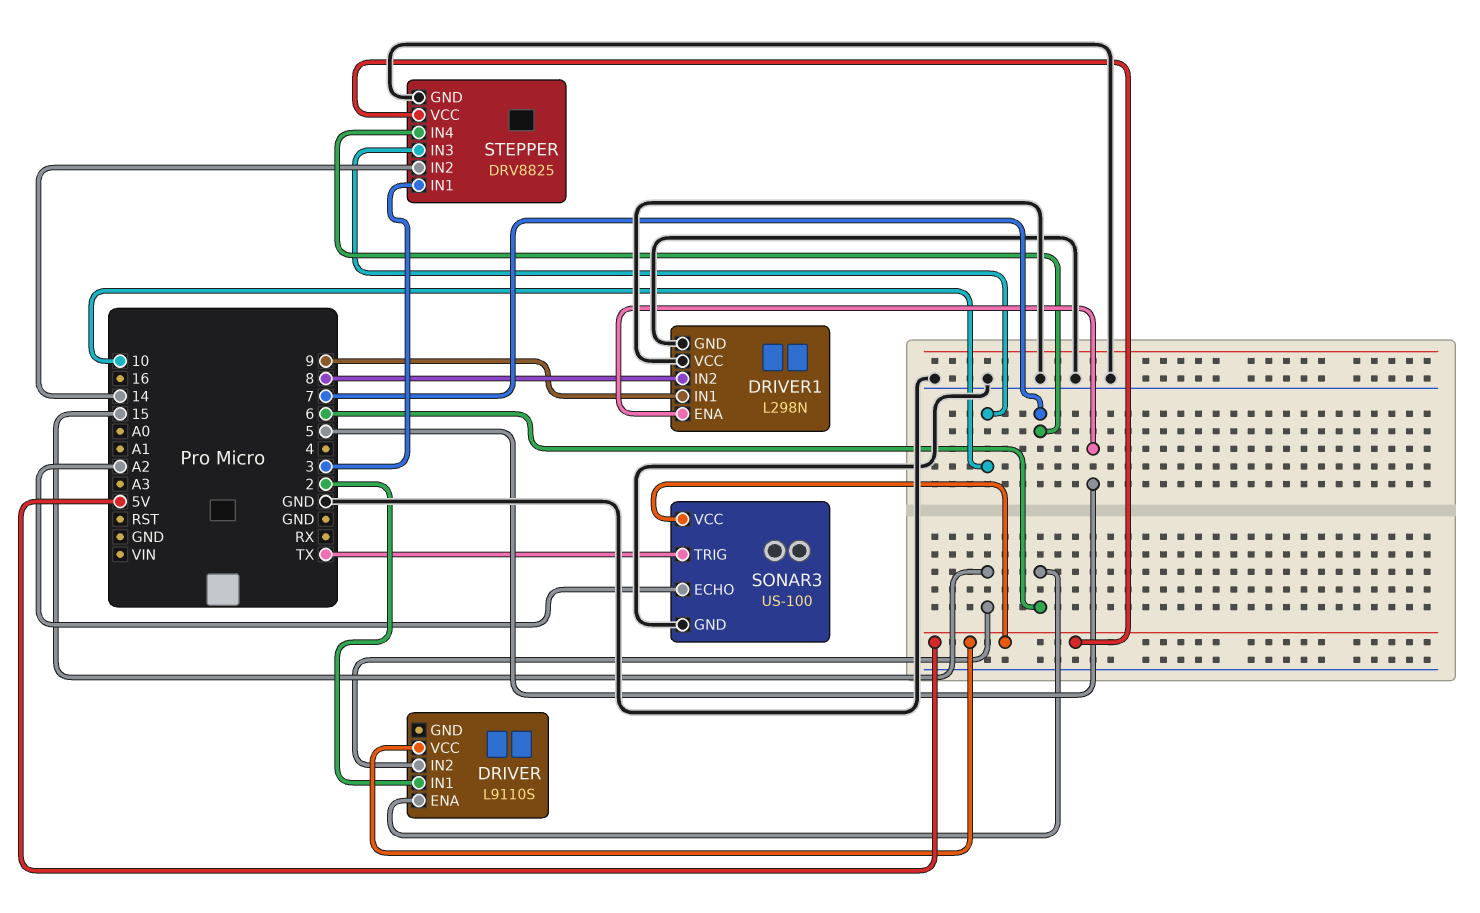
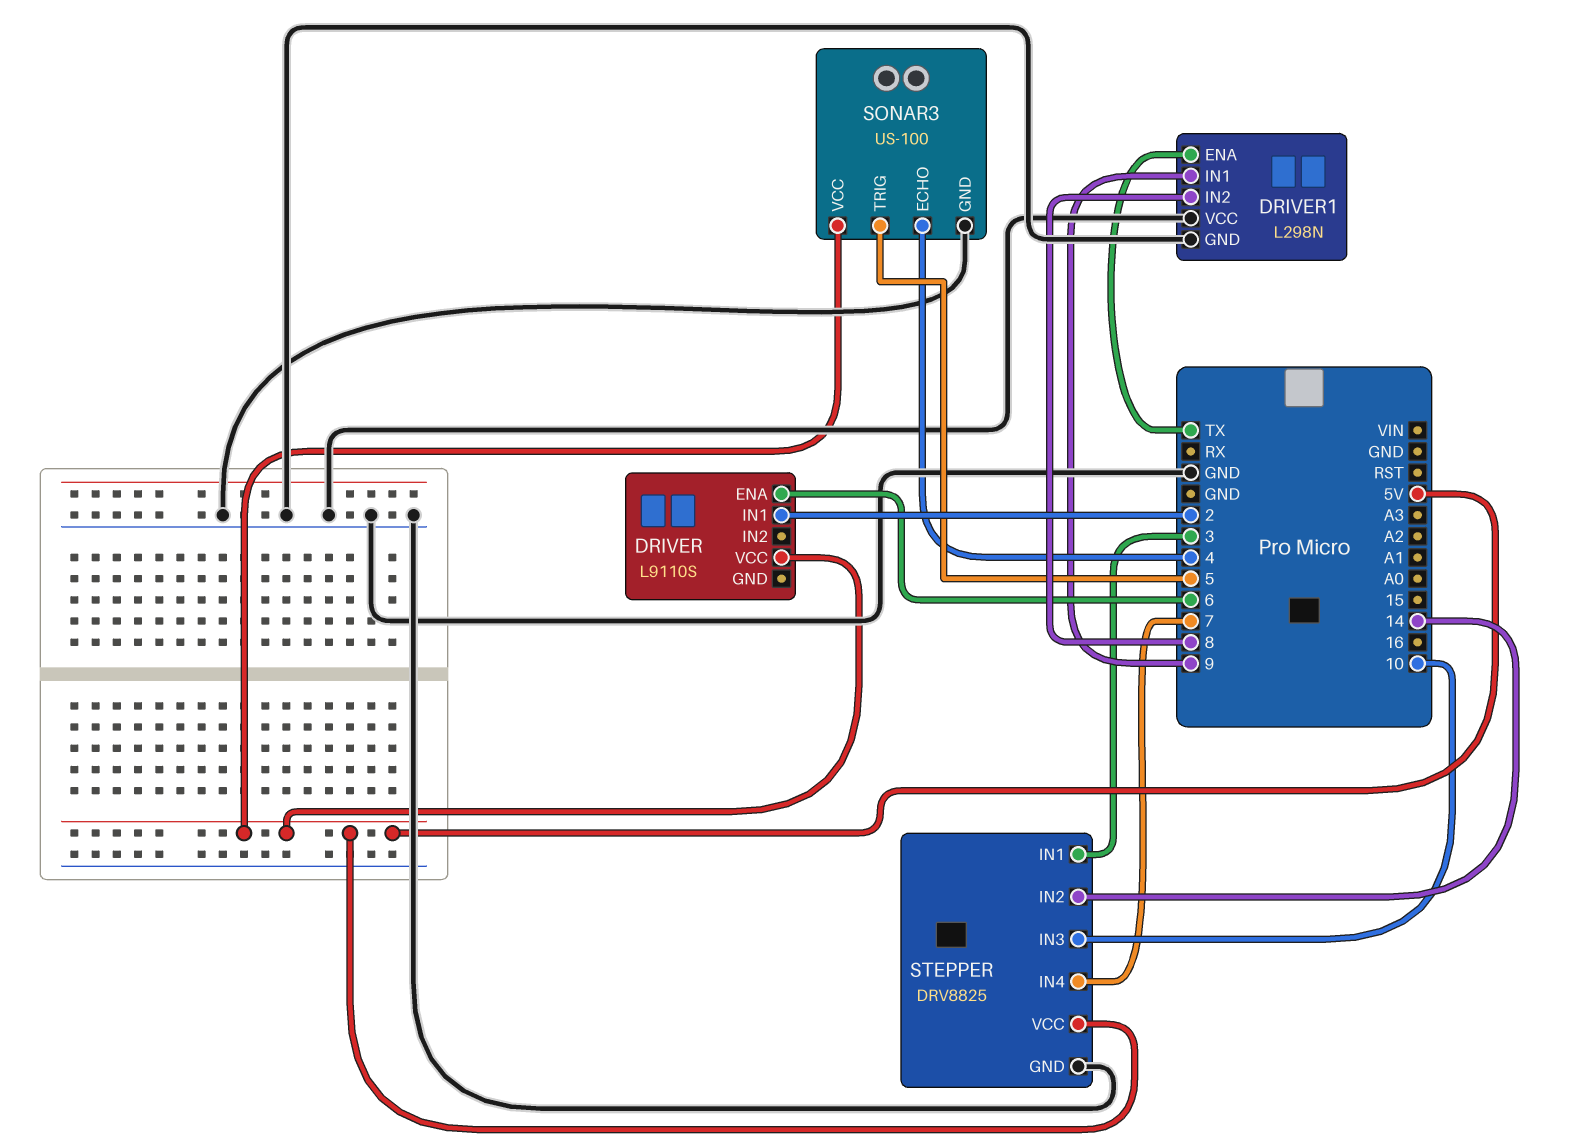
DRIVER pin IN2: 15 -> none
DRIVER1 pin ENA: 5 -> TX
SONAR3 pin ECHO: A2 -> 4
SONAR3 pin TRIG: TX -> 5

